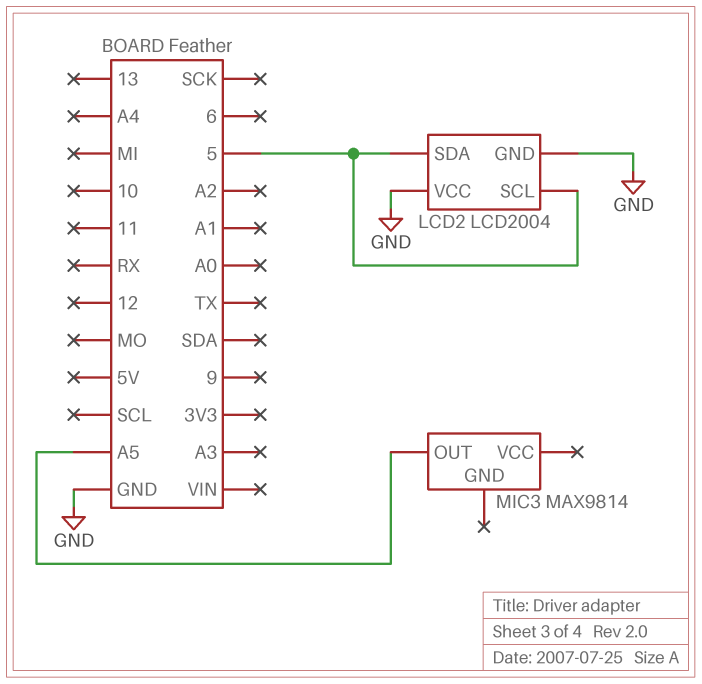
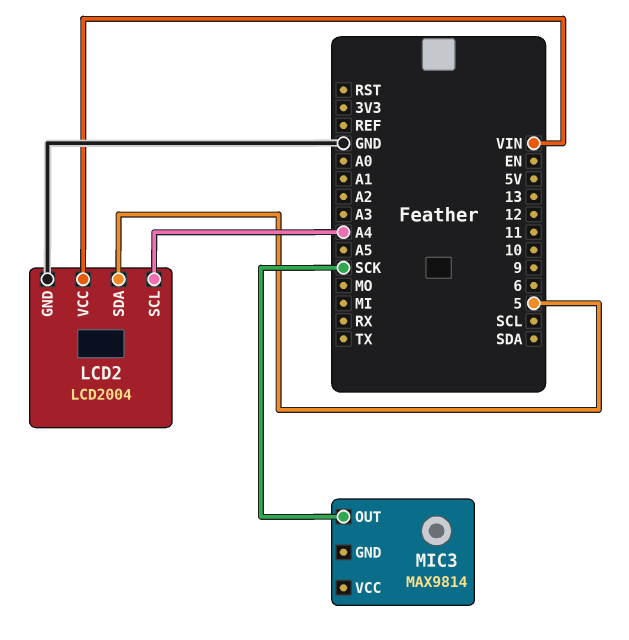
LCD2 pin SCL: 5 -> A4
LCD2 pin VCC: GND -> VIN
MIC3 pin OUT: A5 -> SCK

